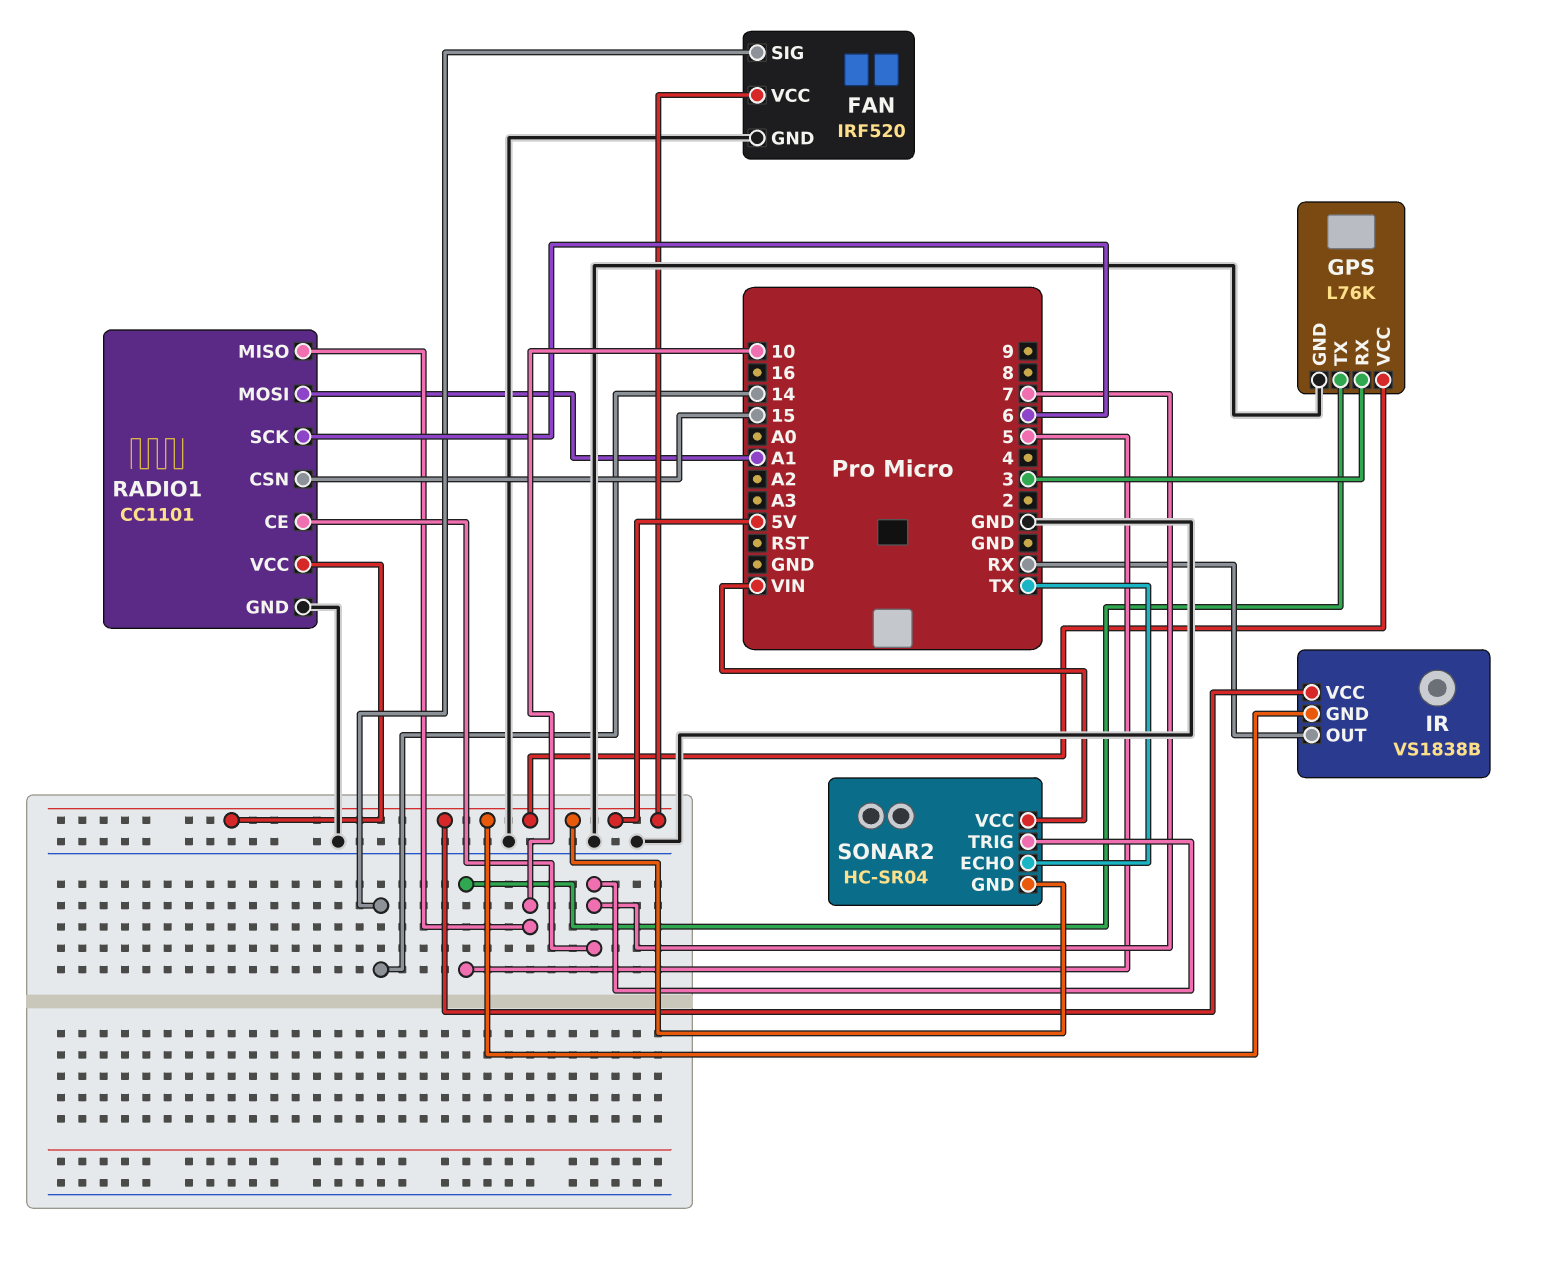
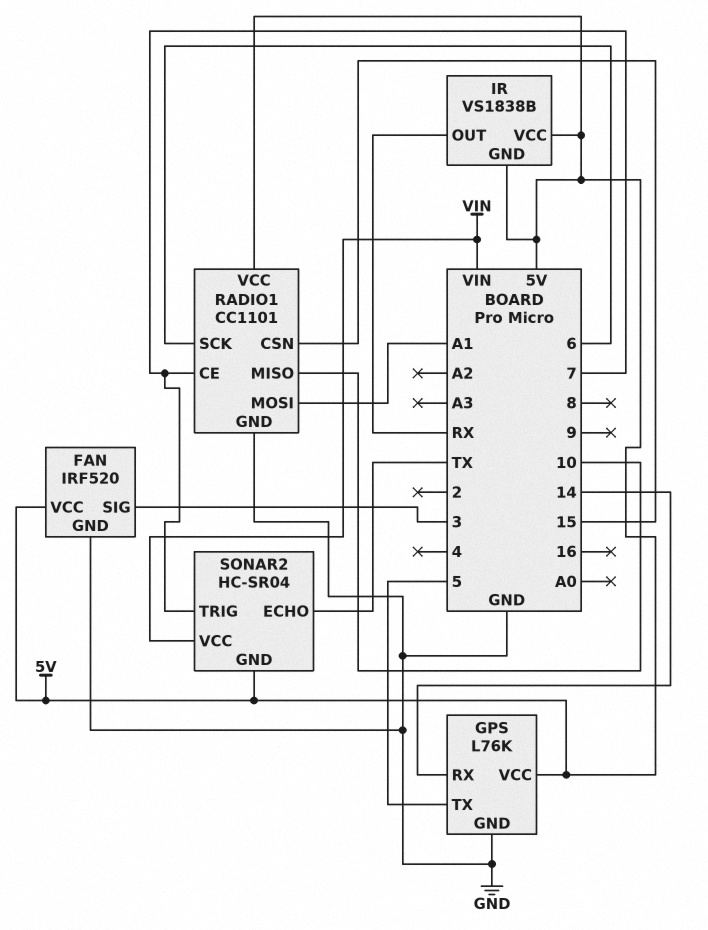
FAN pin SIG: 14 -> 3
GPS pin RX: 3 -> 14

